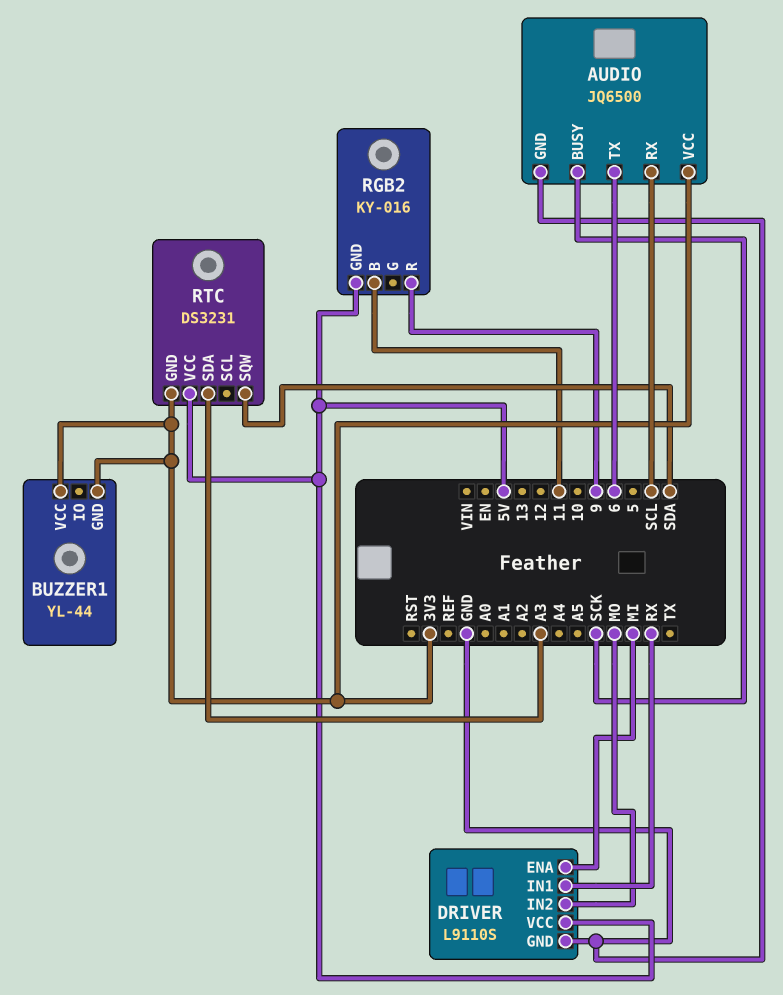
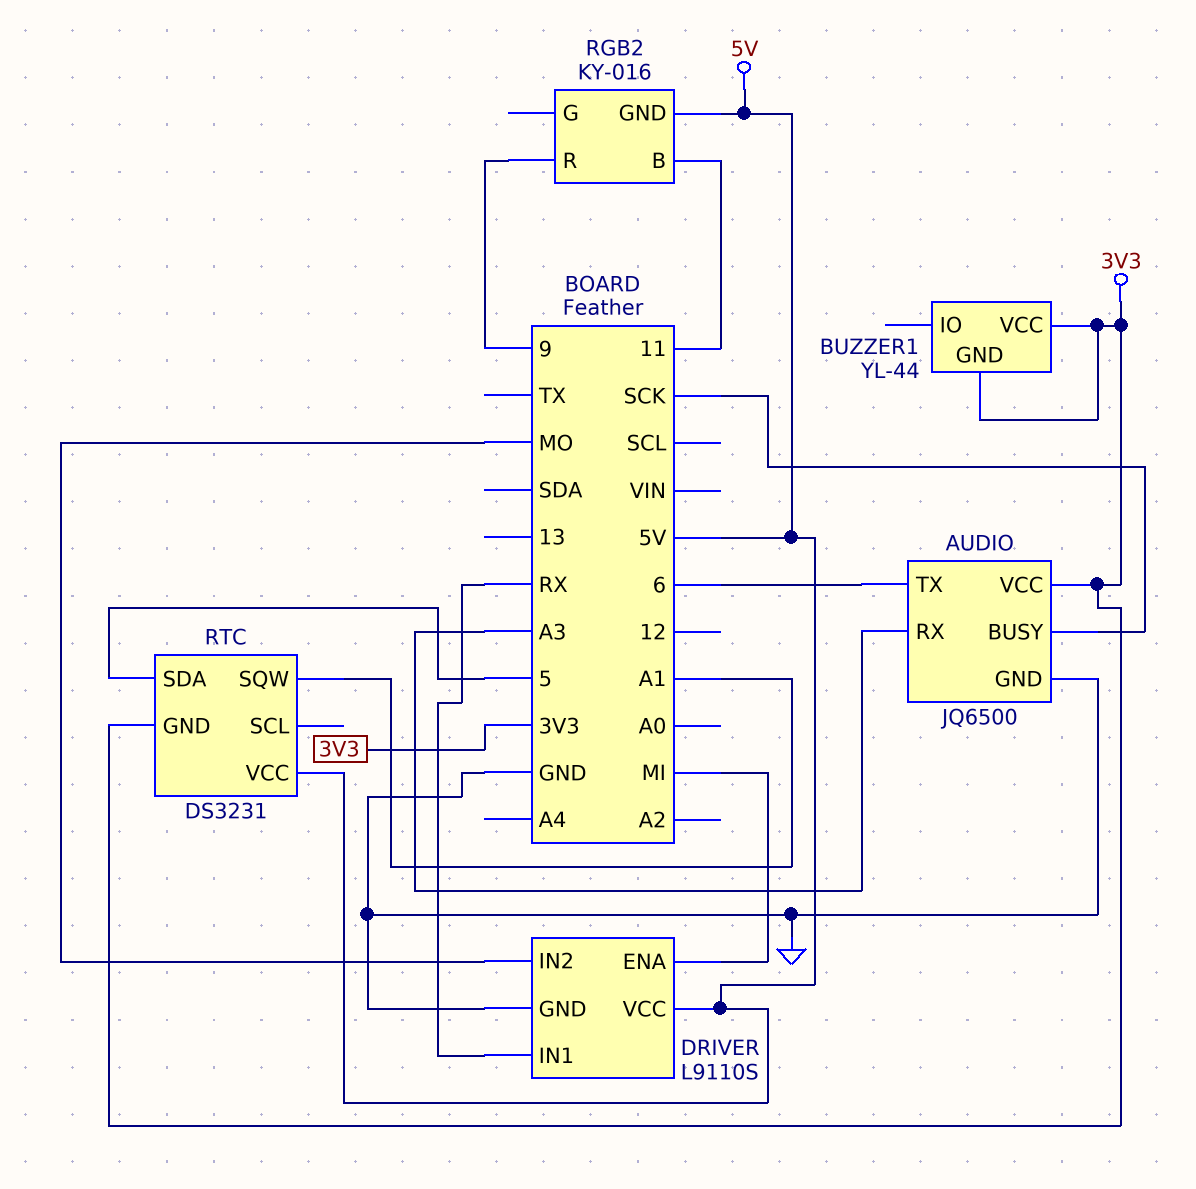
AUDIO pin RX: SCL -> A3
RTC pin SDA: A3 -> 5
RTC pin SQW: SDA -> A1

